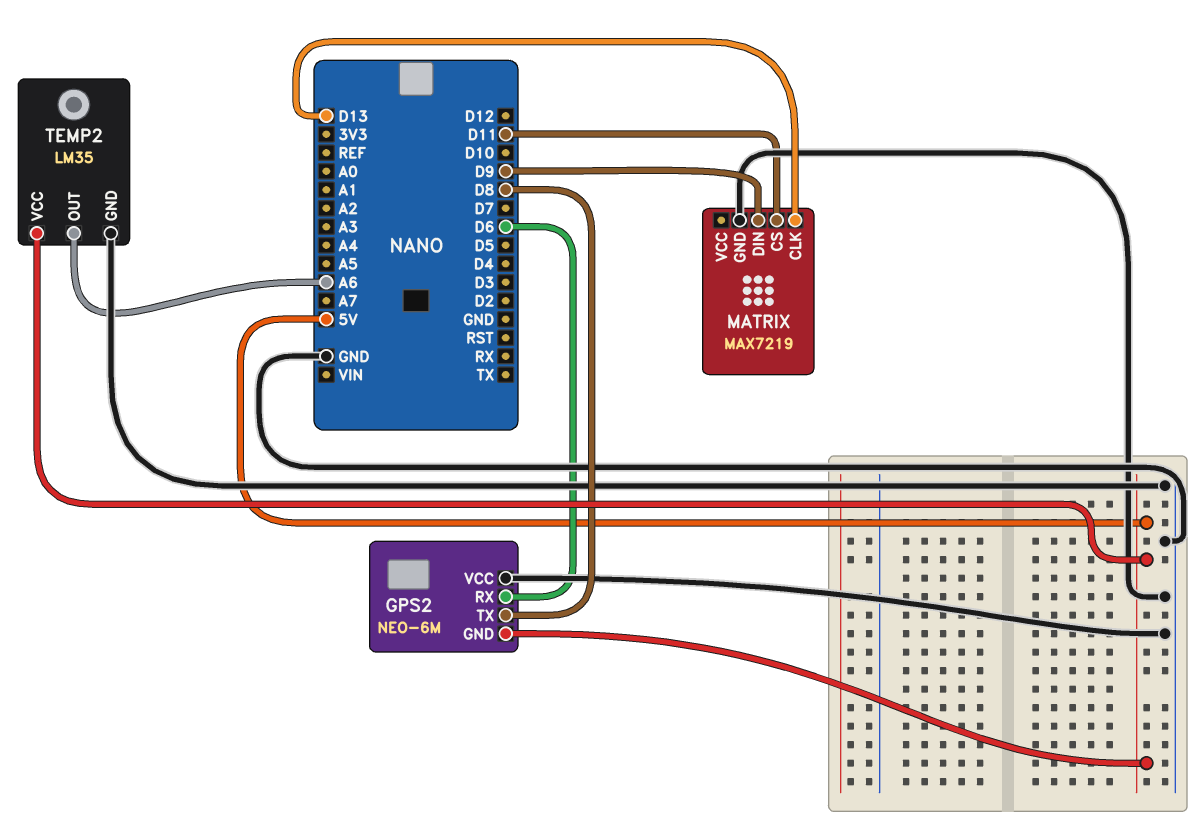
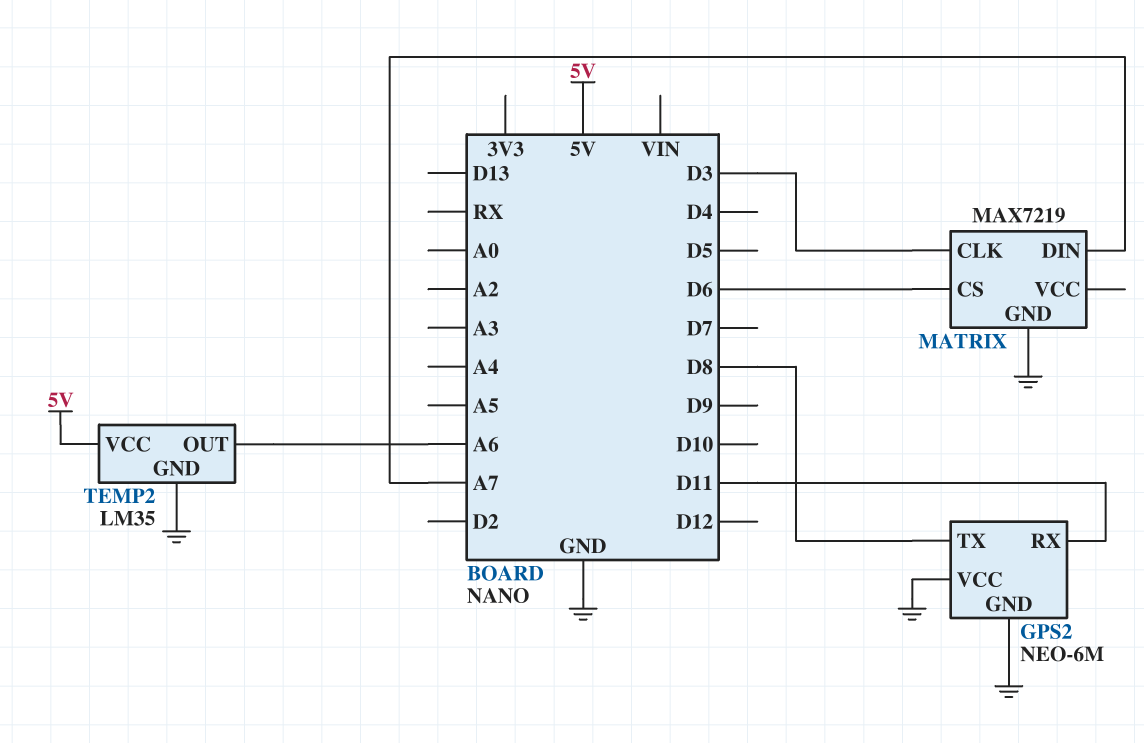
GPS2 pin GND: 5V -> GND
GPS2 pin RX: D6 -> D11
MATRIX pin CLK: D13 -> D3
MATRIX pin CS: D11 -> D6
MATRIX pin DIN: D9 -> A7

